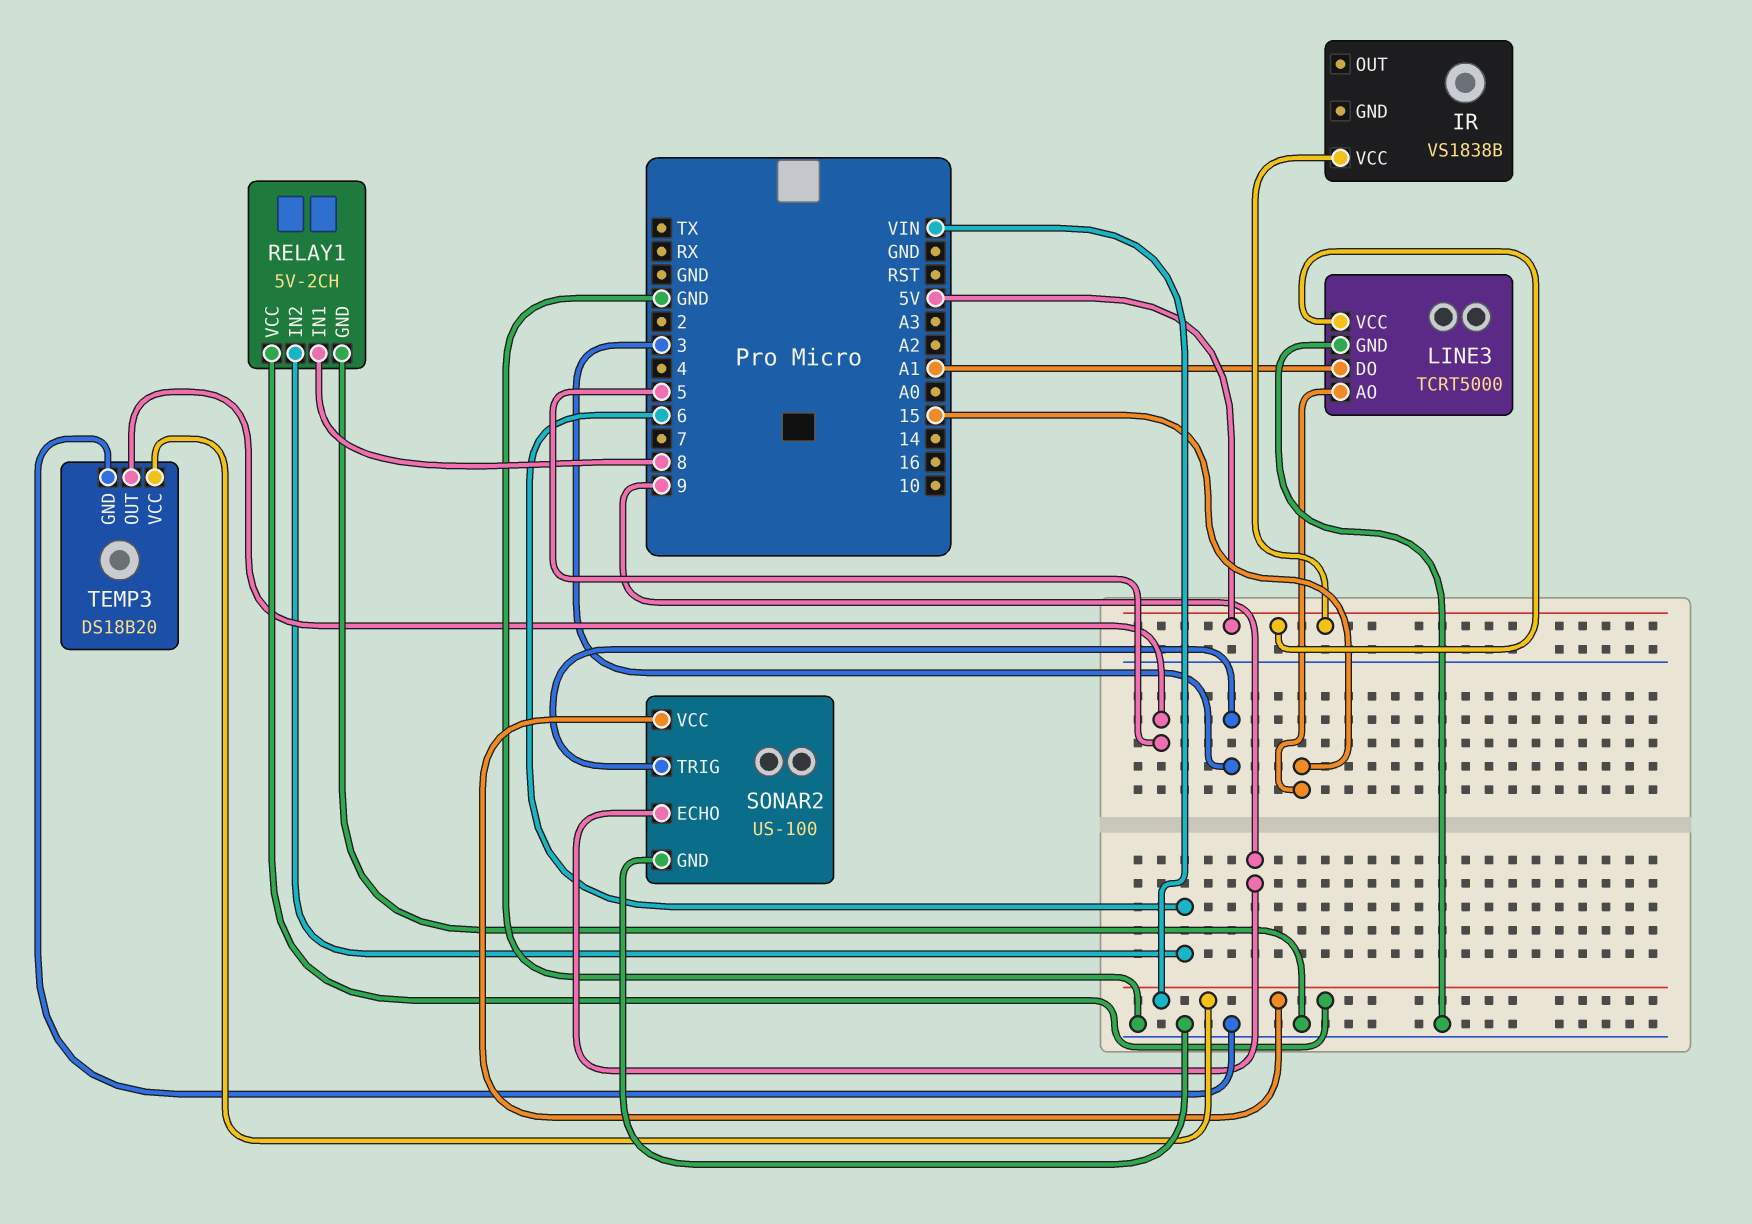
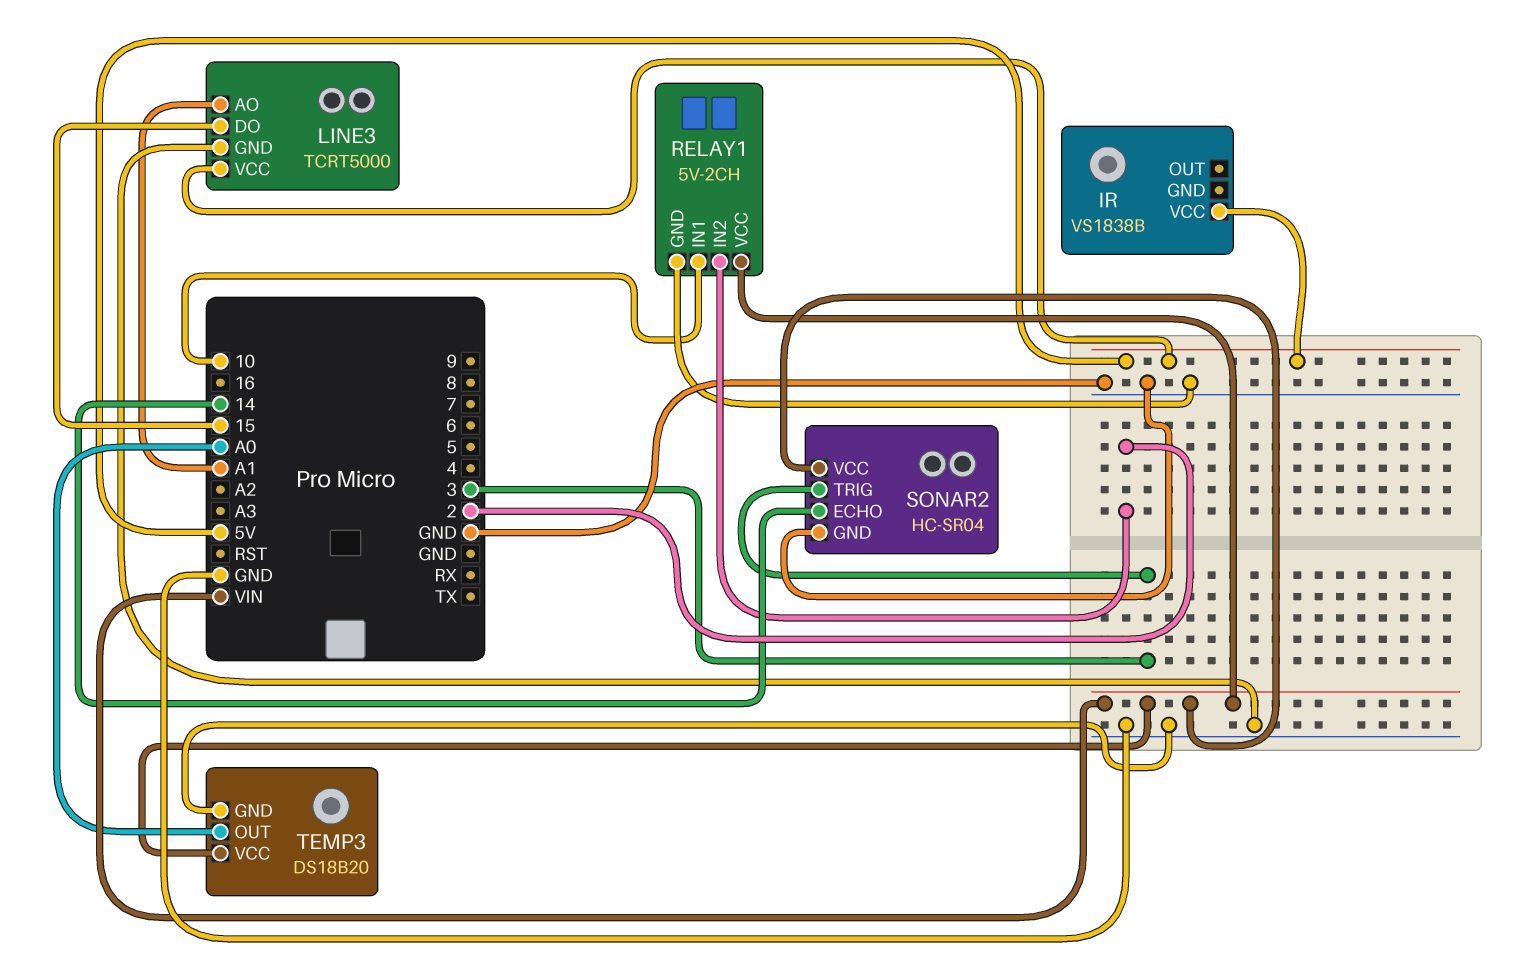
LINE3 pin AO: 15 -> A1
LINE3 pin DO: A1 -> 15
RELAY1 pin IN1: 8 -> 10
RELAY1 pin IN2: 6 -> 2
SONAR2: US-100 -> HC-SR04
SONAR2 pin ECHO: 9 -> 14
TEMP3 pin OUT: 5 -> A0

